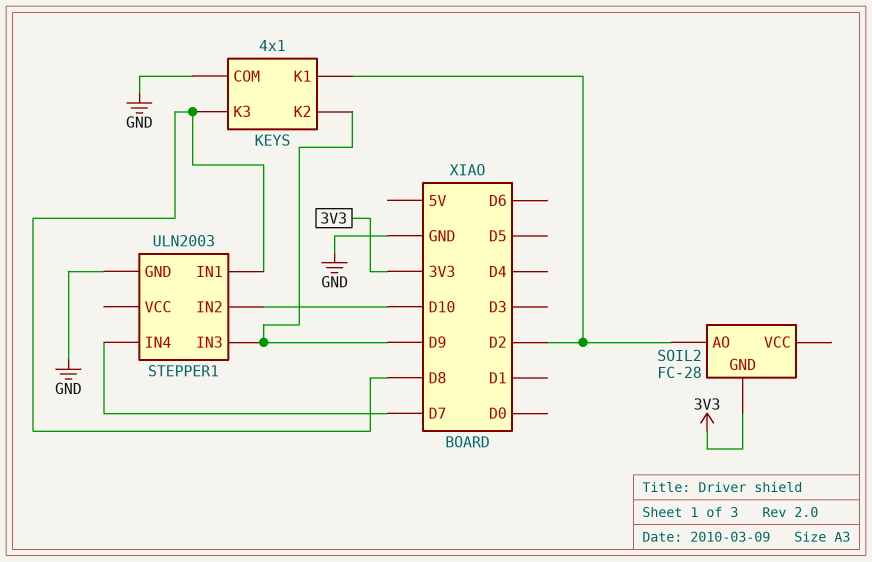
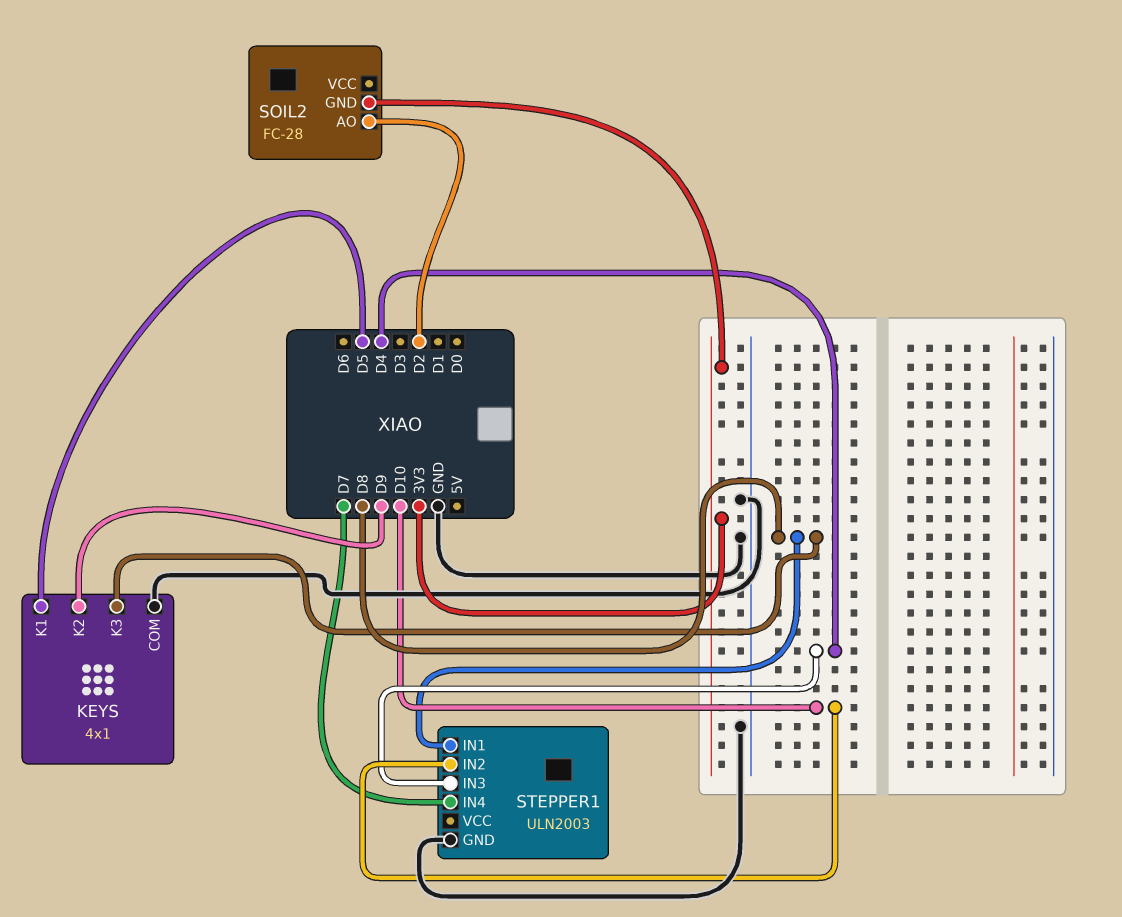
KEYS pin K1: D2 -> D5
STEPPER1 pin IN3: D9 -> D4

